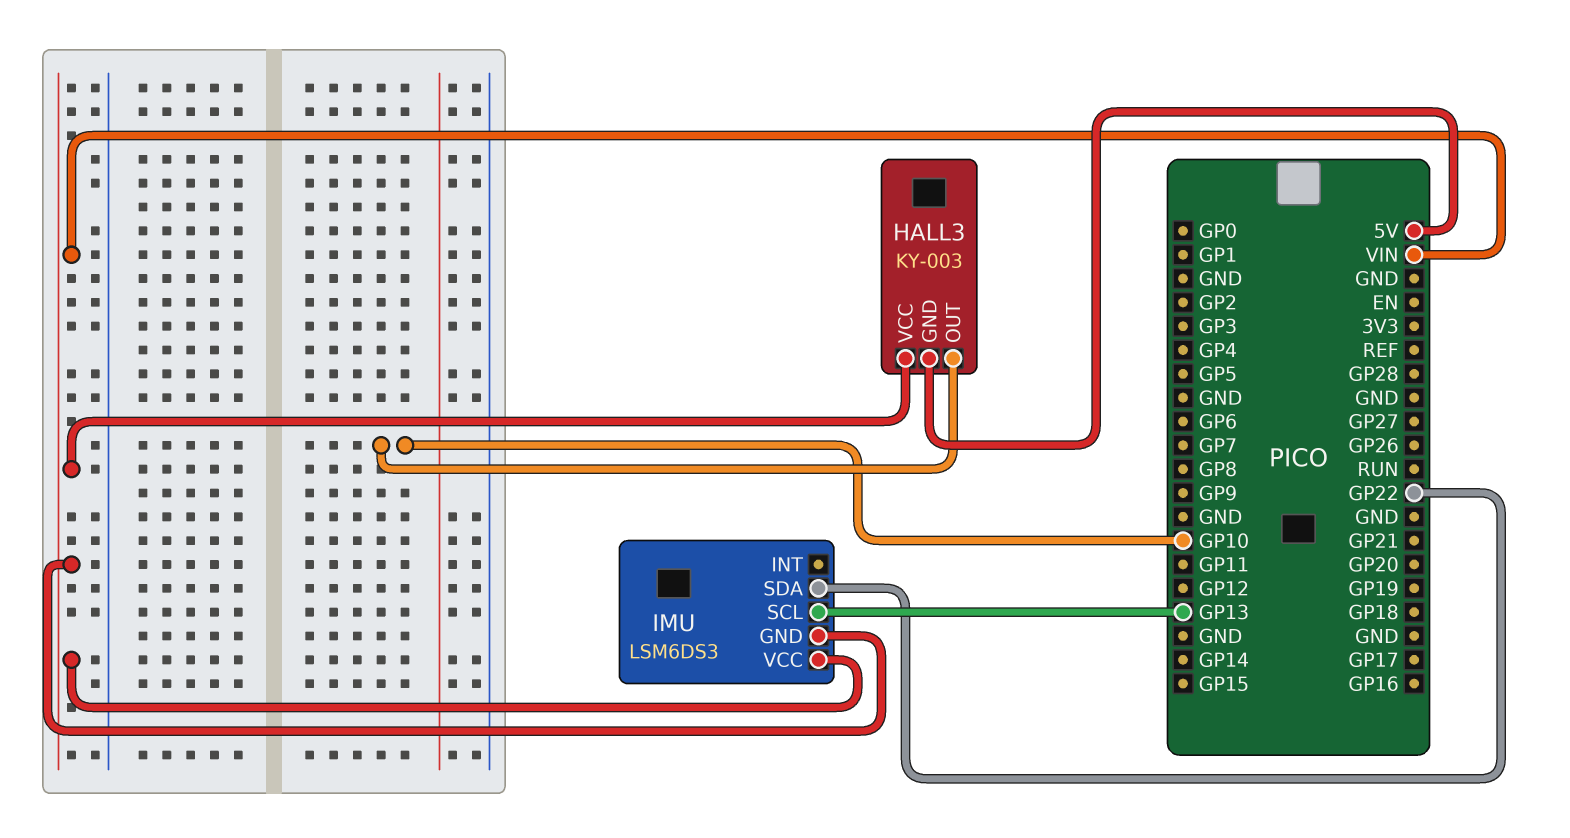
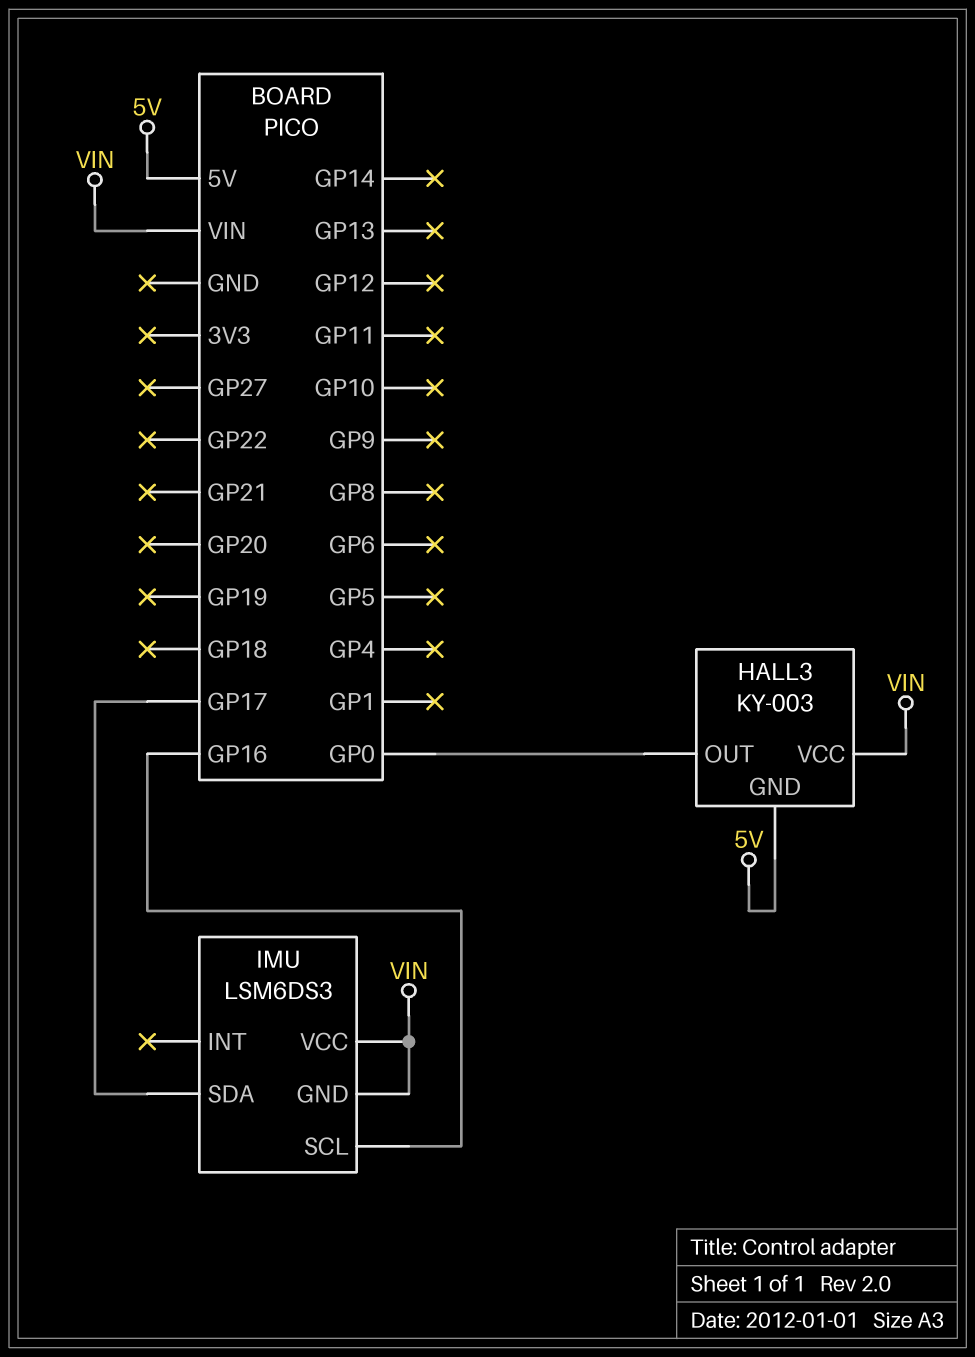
HALL3 pin OUT: GP10 -> GP0
IMU pin SCL: GP13 -> GP16
IMU pin SDA: GP22 -> GP17

